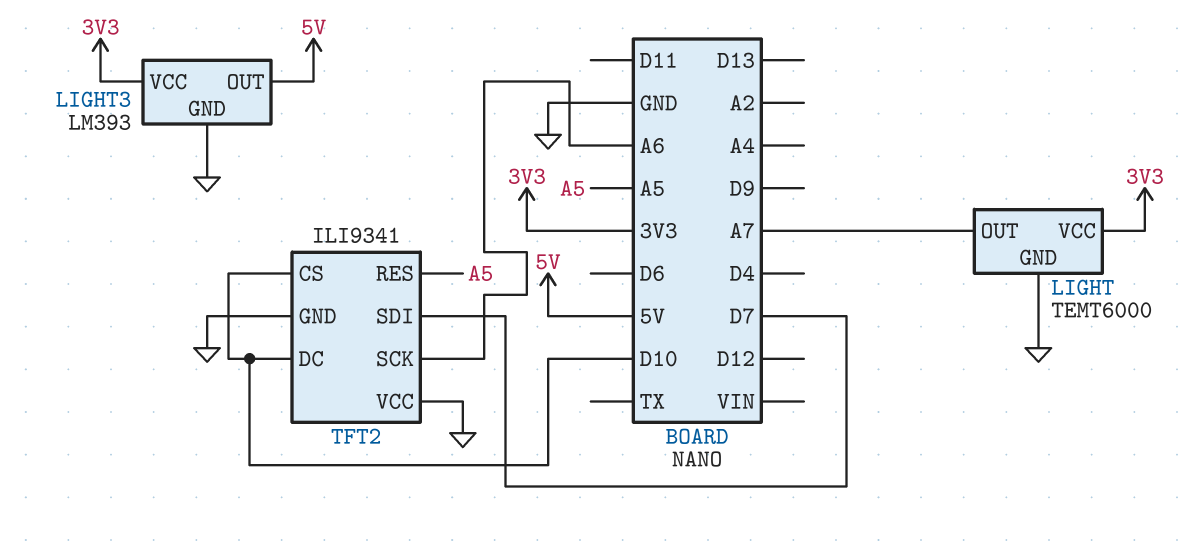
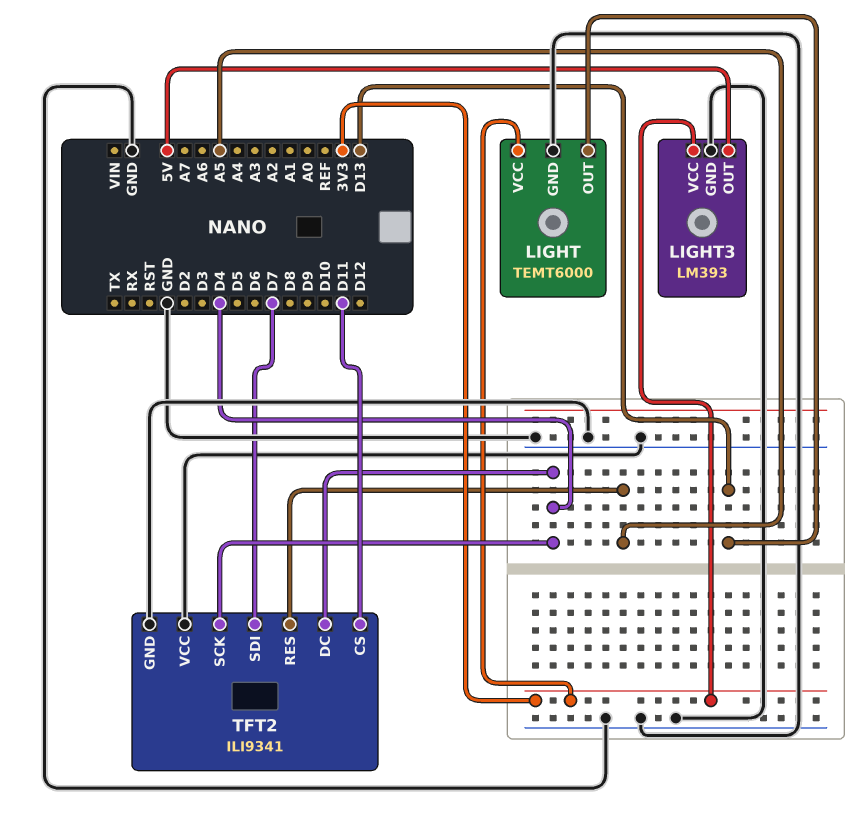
LIGHT pin OUT: A7 -> D13
TFT2 pin CS: D10 -> D11
TFT2 pin DC: D10 -> D4
TFT2 pin SCK: A6 -> D4

